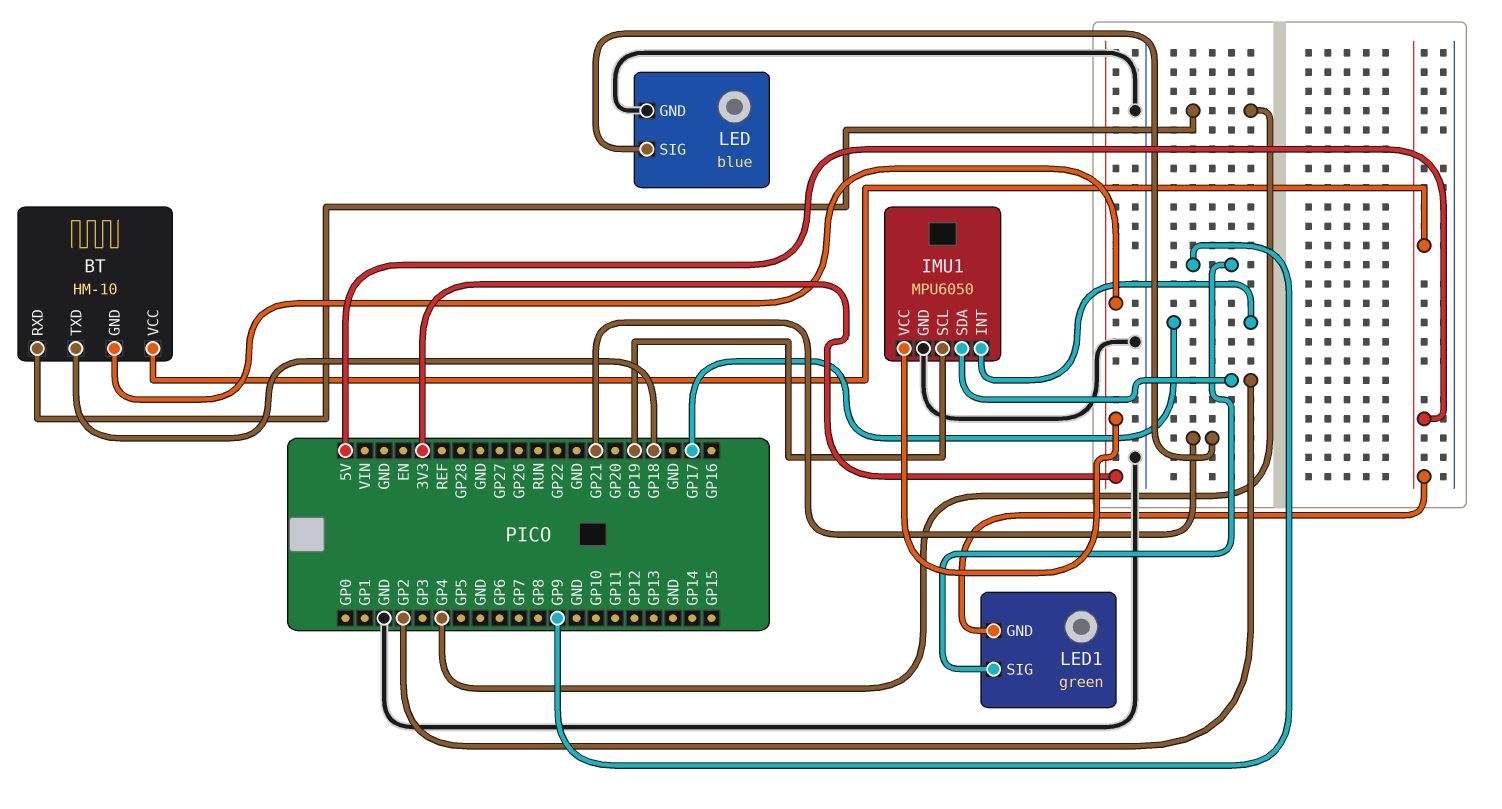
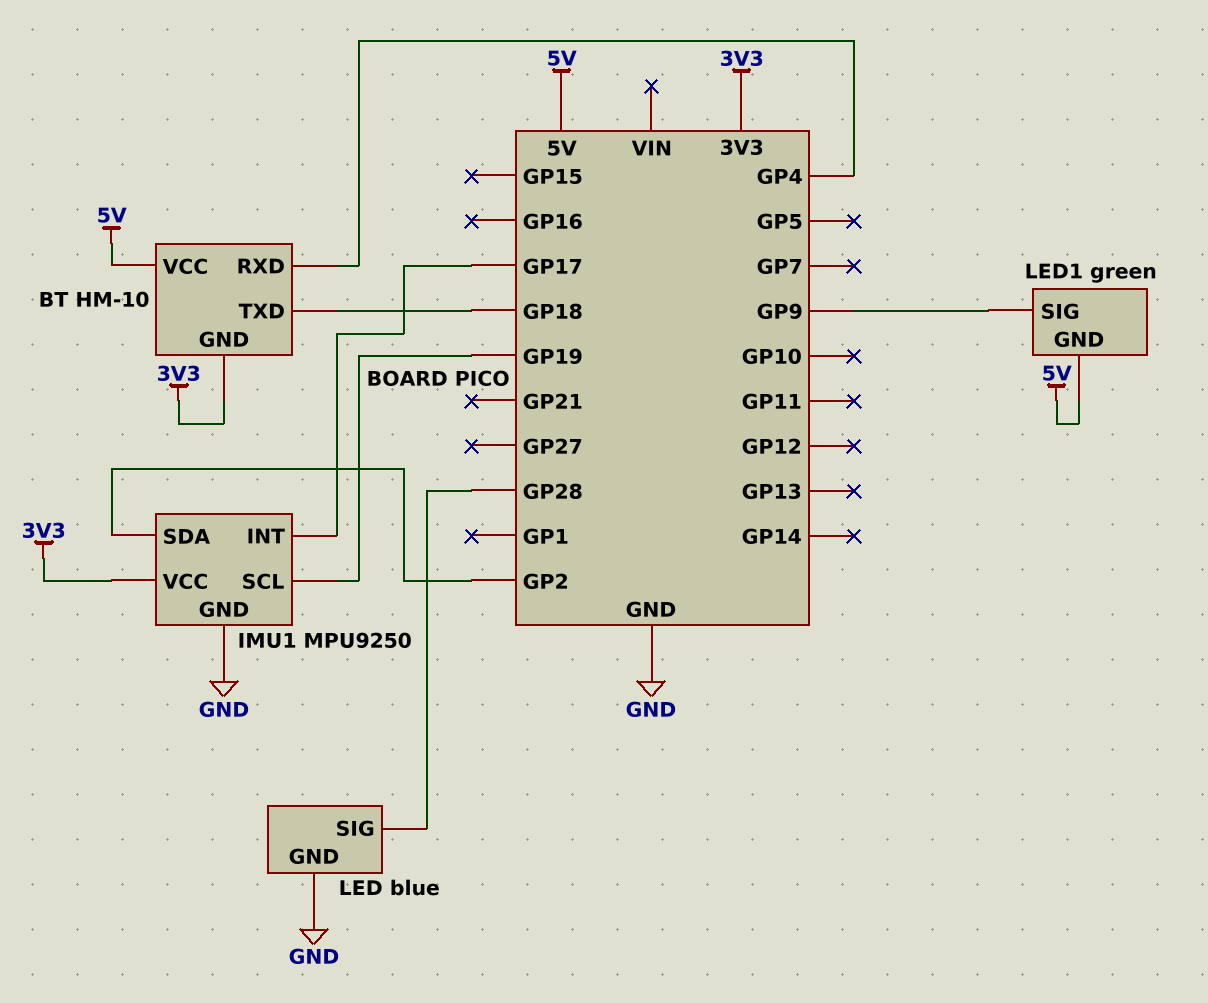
IMU1: MPU6050 -> MPU9250
LED pin SIG: GP21 -> GP28

